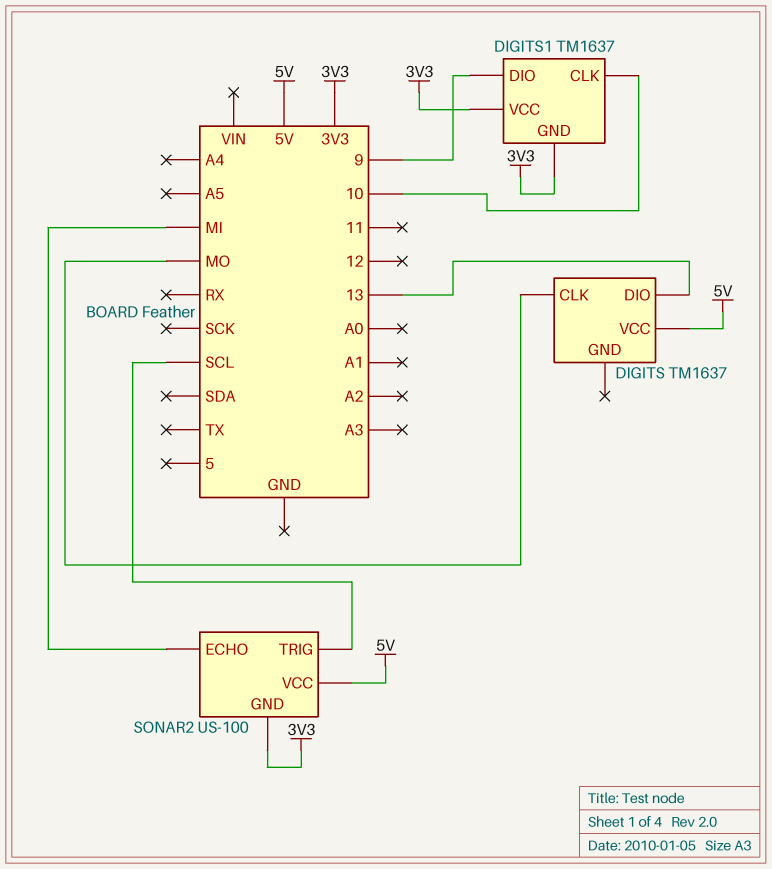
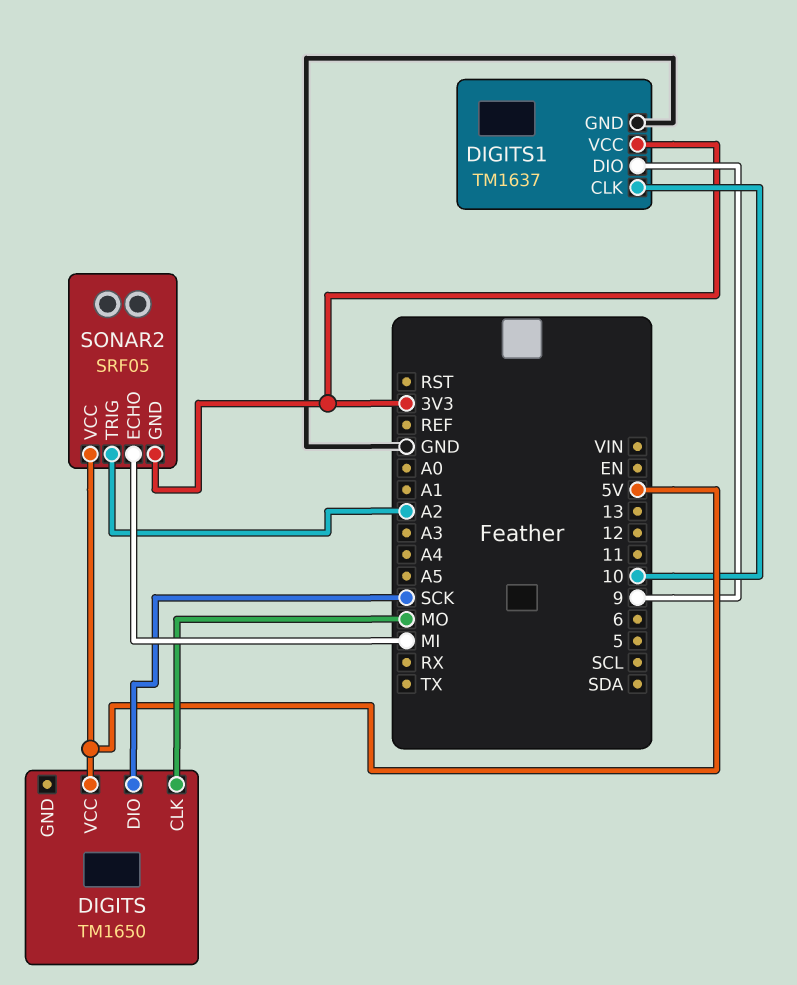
DIGITS: TM1637 -> TM1650
DIGITS pin DIO: 13 -> SCK
DIGITS1 pin GND: 3V3 -> GND
SONAR2: US-100 -> SRF05
SONAR2 pin TRIG: SCL -> A2

